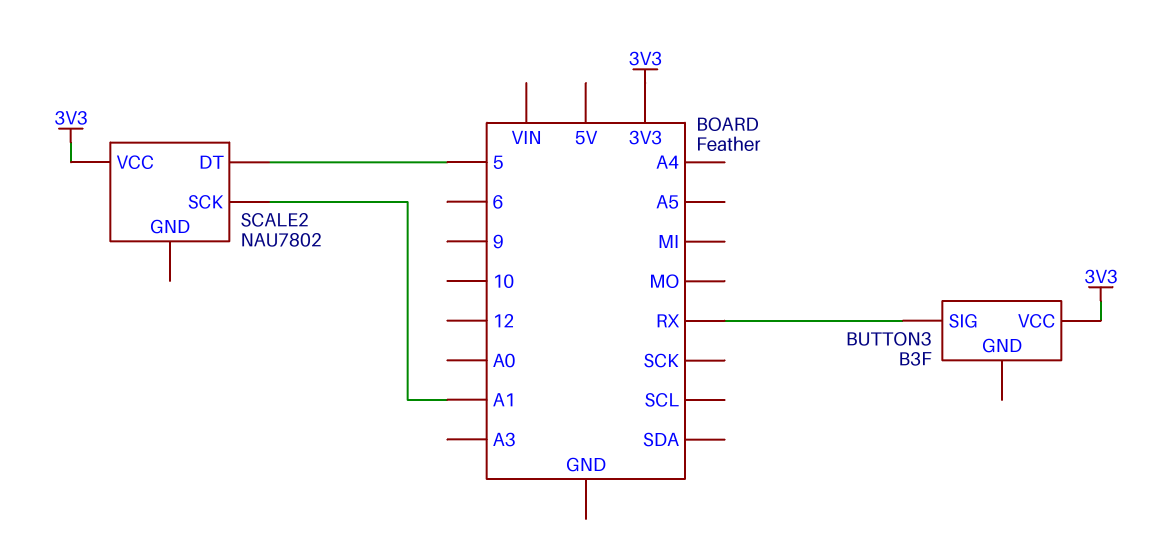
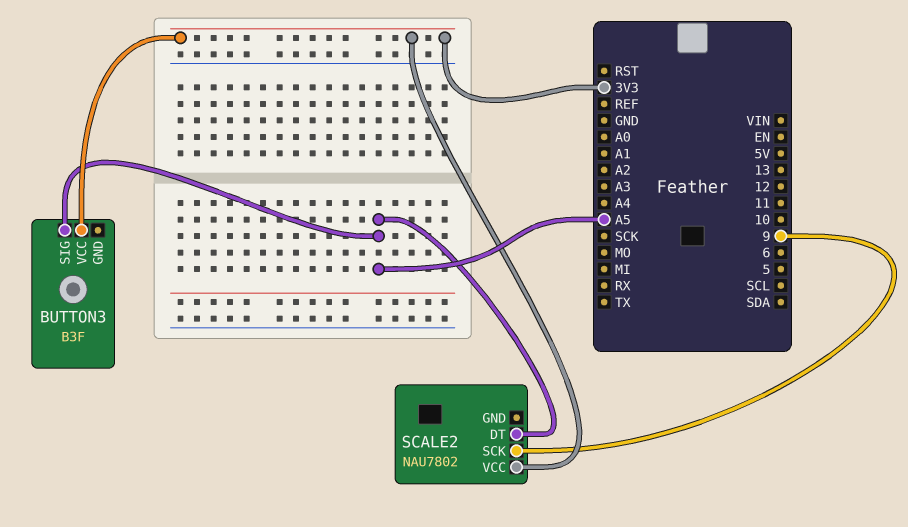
BUTTON3 pin SIG: RX -> A5
SCALE2 pin DT: 5 -> A5
SCALE2 pin SCK: A1 -> 9

